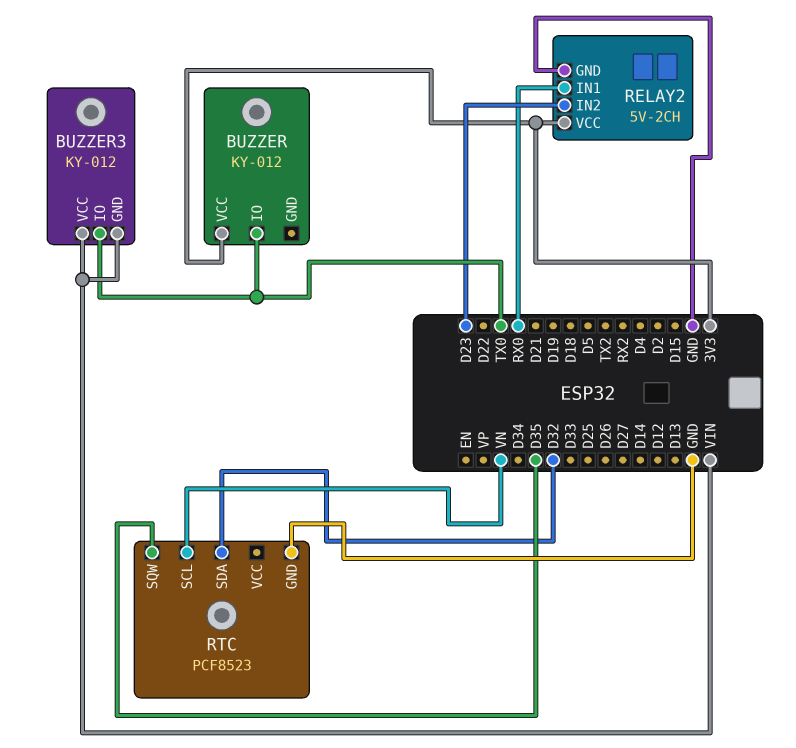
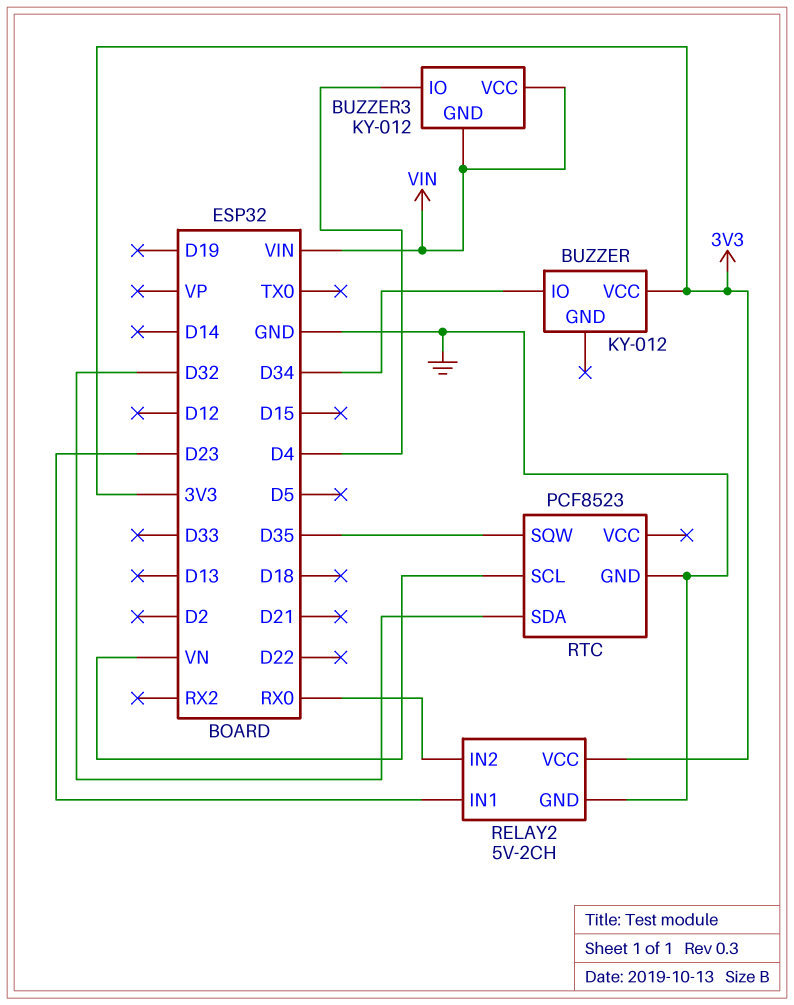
BUZZER pin IO: TX0 -> D34
BUZZER3 pin IO: TX0 -> D4
RELAY2 pin IN1: RX0 -> D23
RELAY2 pin IN2: D23 -> RX0

